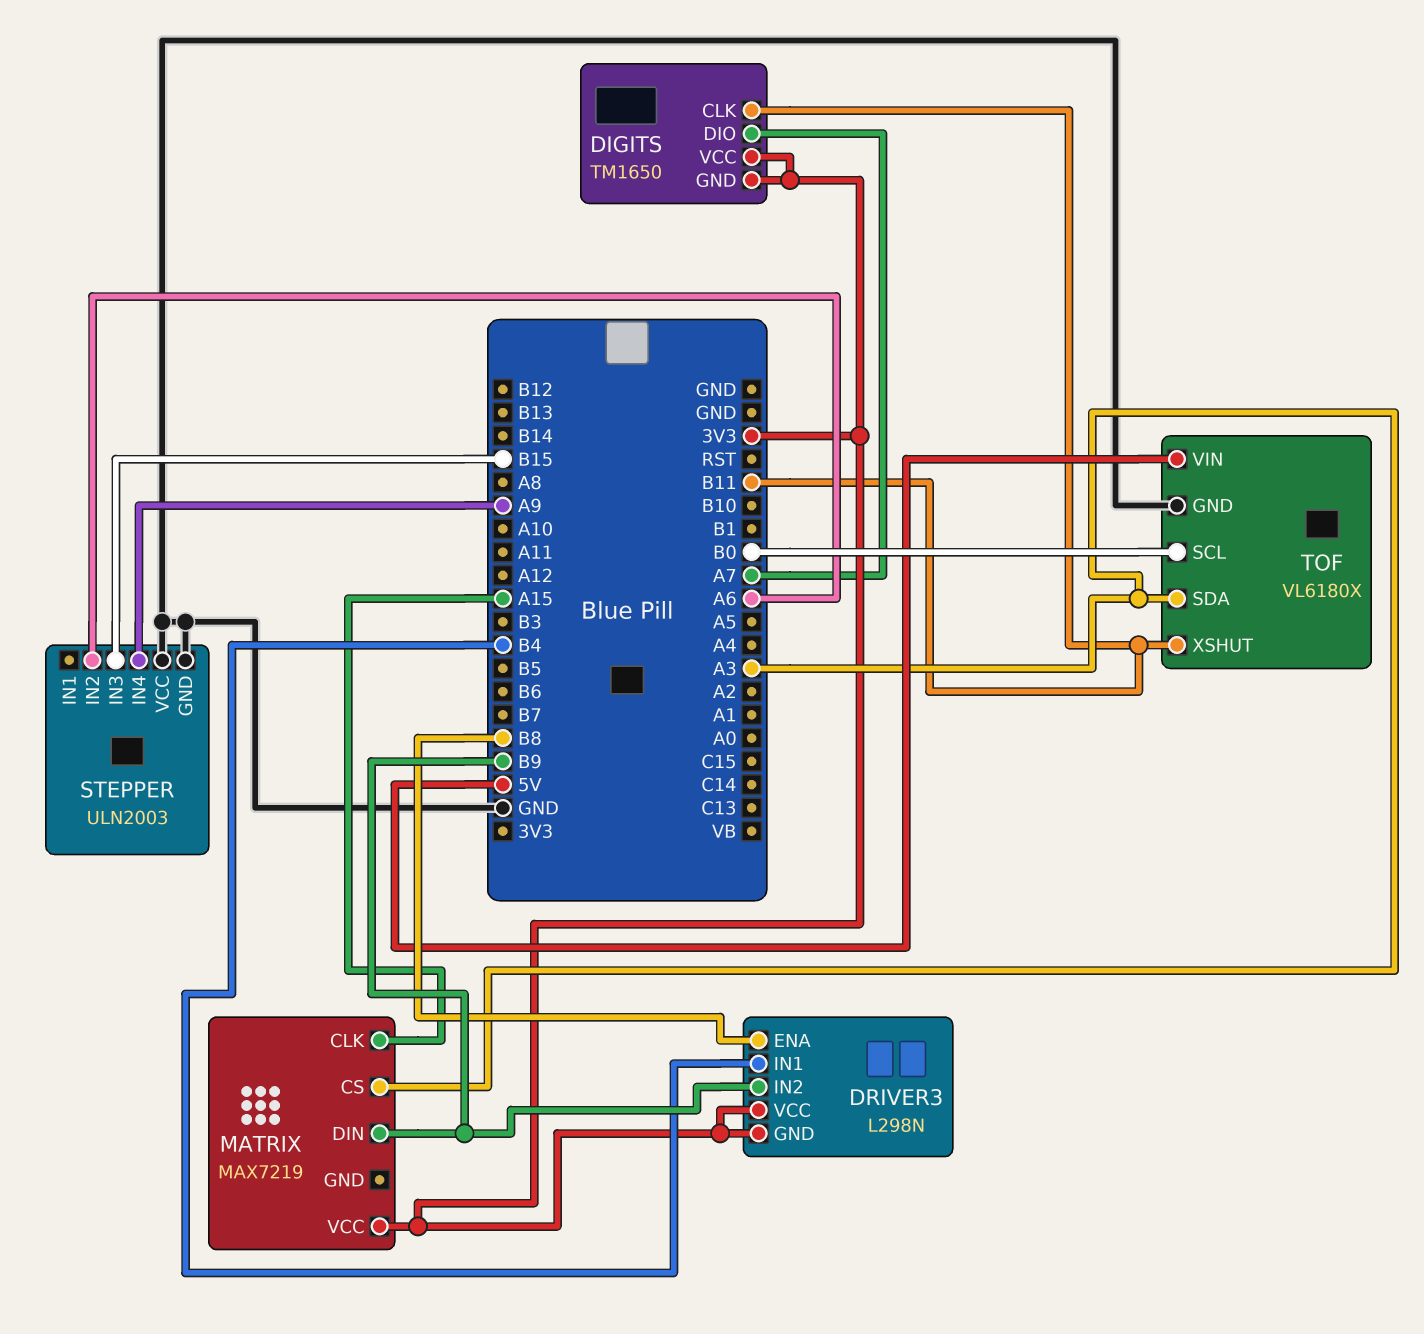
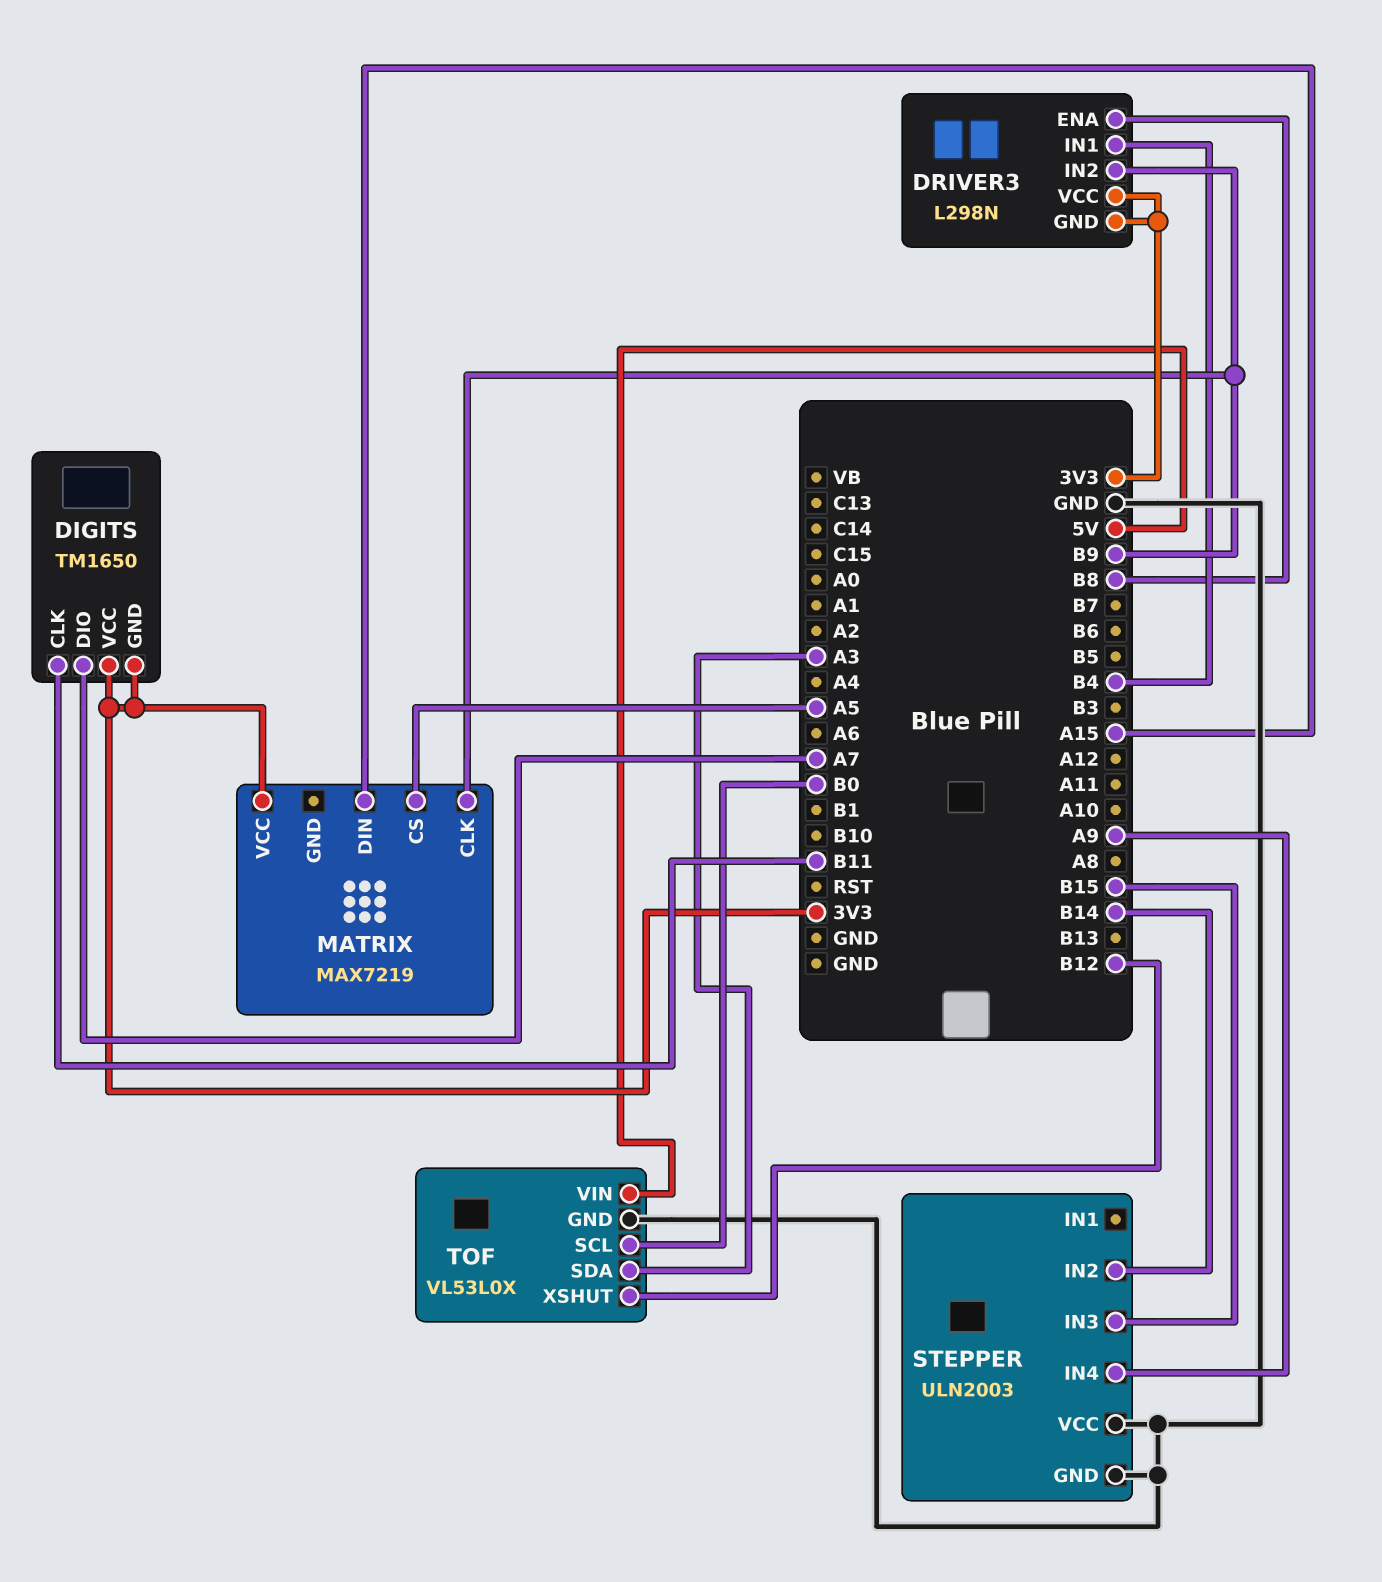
MATRIX pin CLK: A15 -> B9
MATRIX pin CS: A3 -> A5
MATRIX pin DIN: B9 -> A15
STEPPER pin IN2: A6 -> B14
TOF: VL6180X -> VL53L0X
TOF pin XSHUT: B11 -> B12

